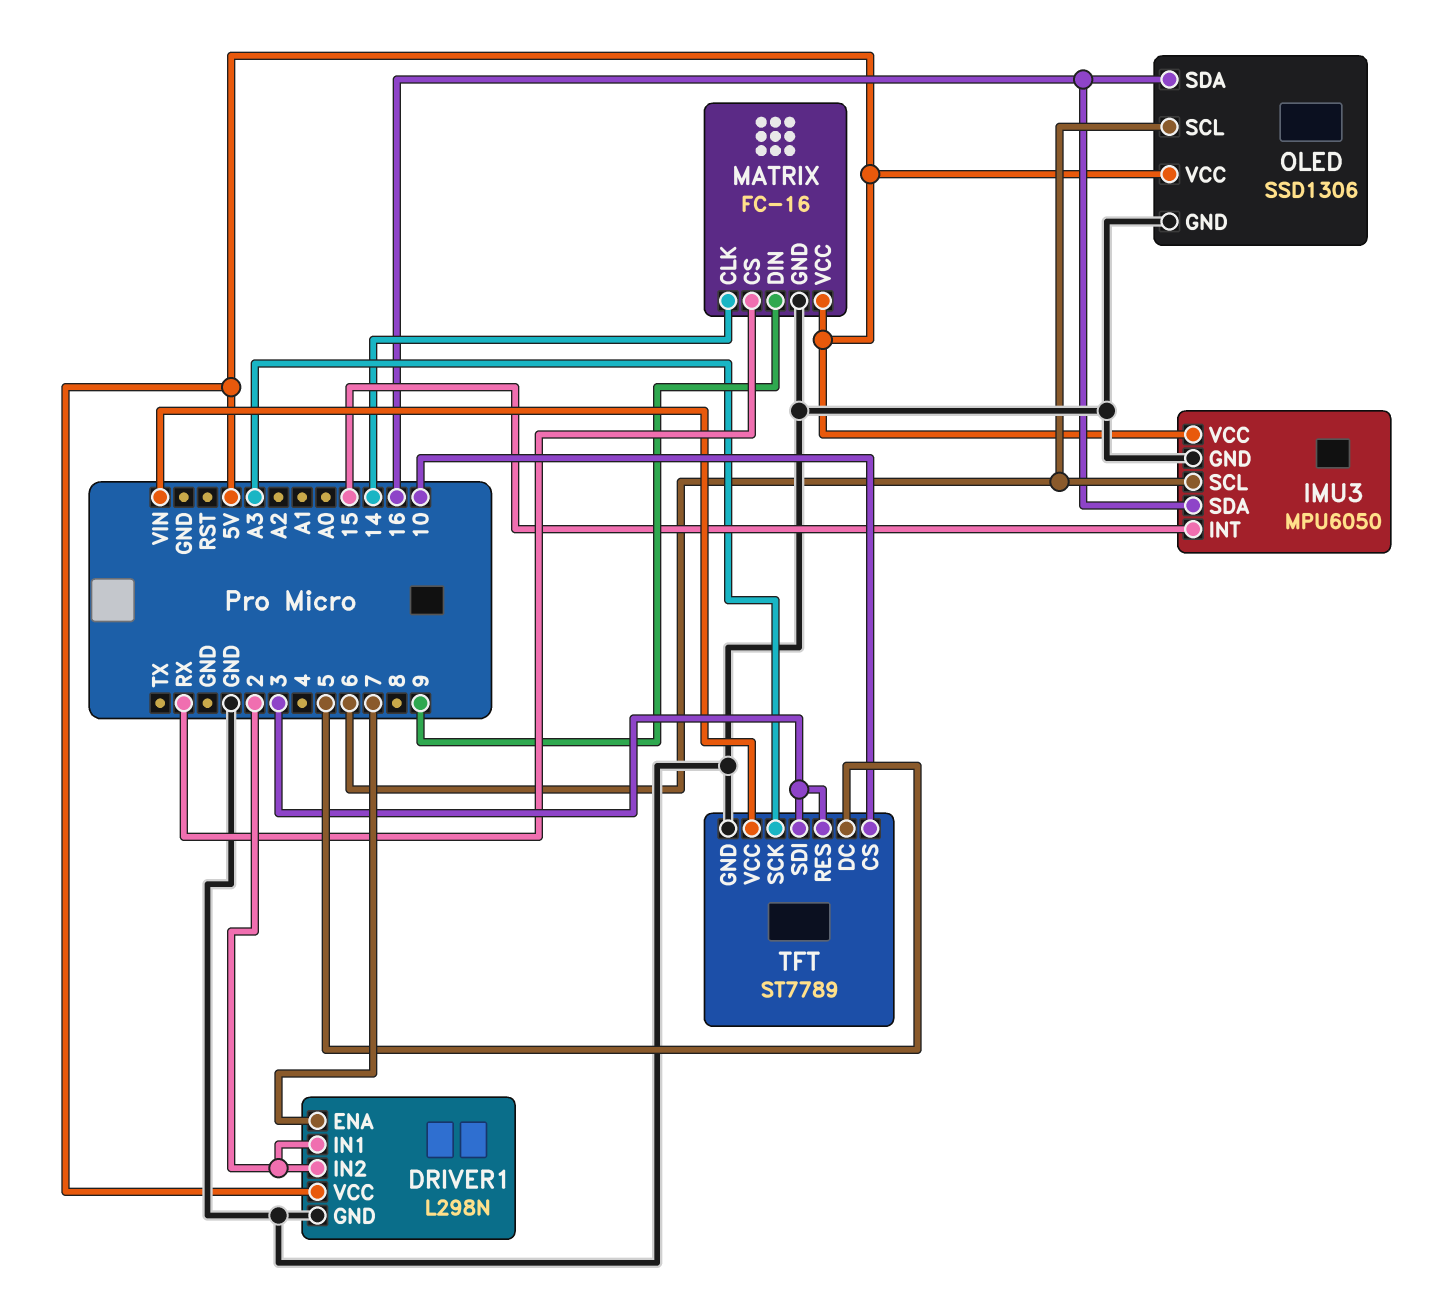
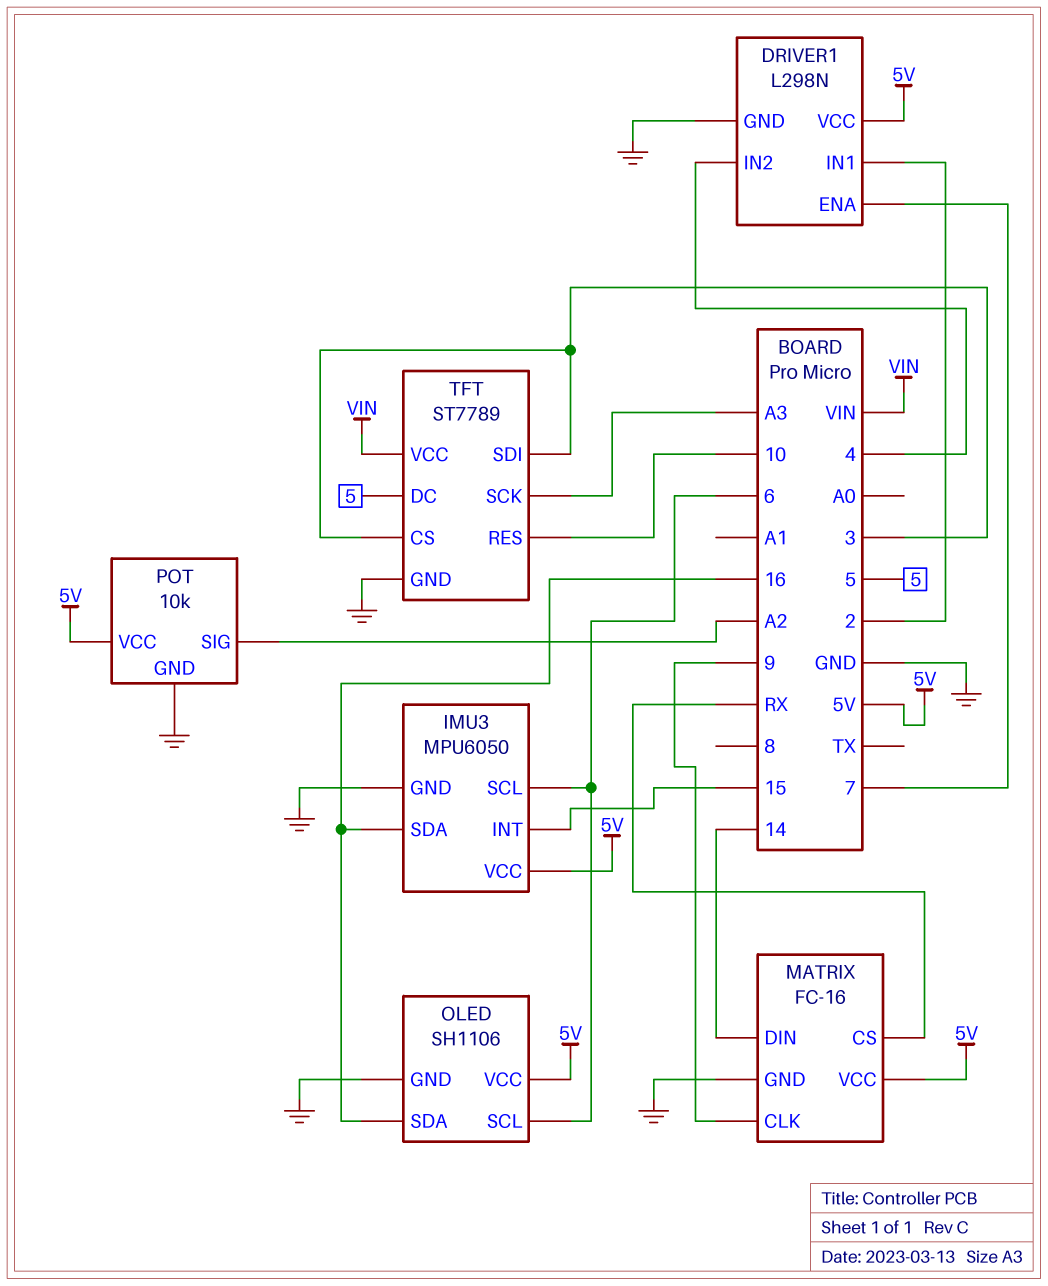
DRIVER1 pin IN2: 2 -> 4
MATRIX pin CLK: 14 -> 9
MATRIX pin DIN: 9 -> 14
OLED: SSD1306 -> SH1106
POT: none -> 10k
POT pin GND: none -> GND
POT pin SIG: none -> A2
POT pin VCC: none -> 5V
TFT pin CS: 10 -> 3
TFT pin RES: 3 -> 10

